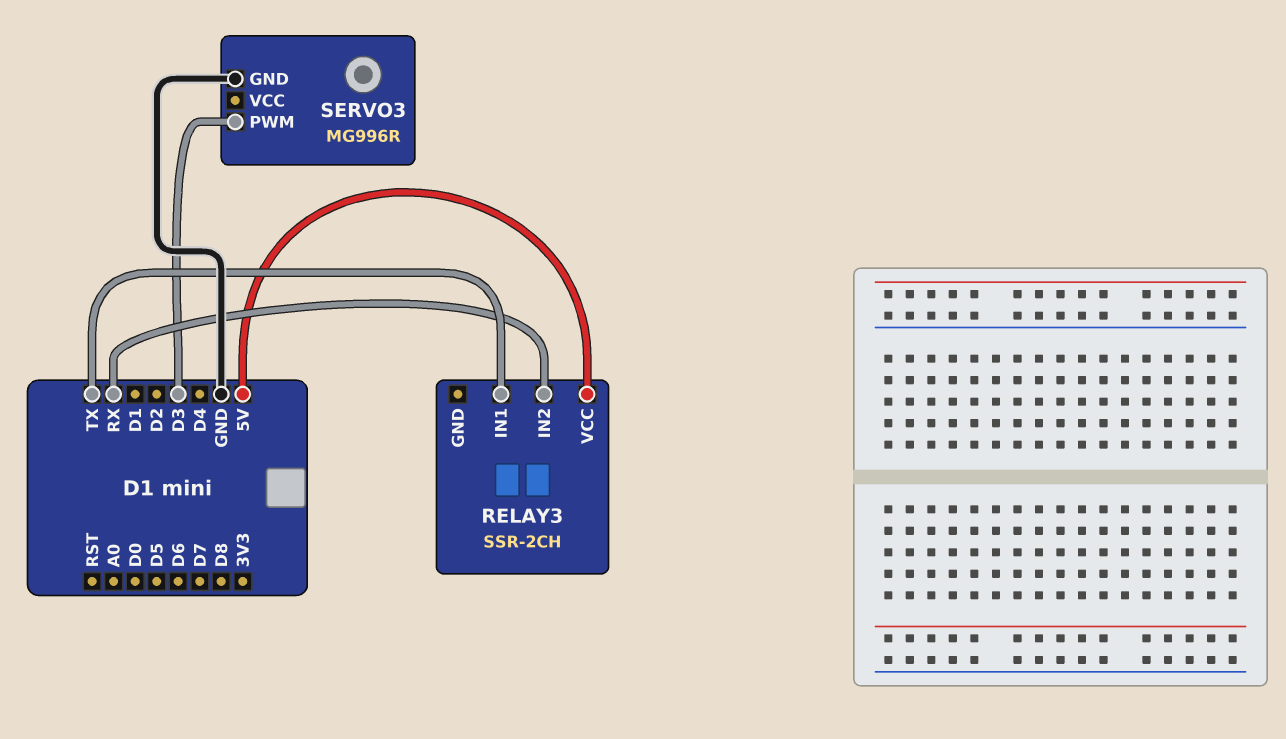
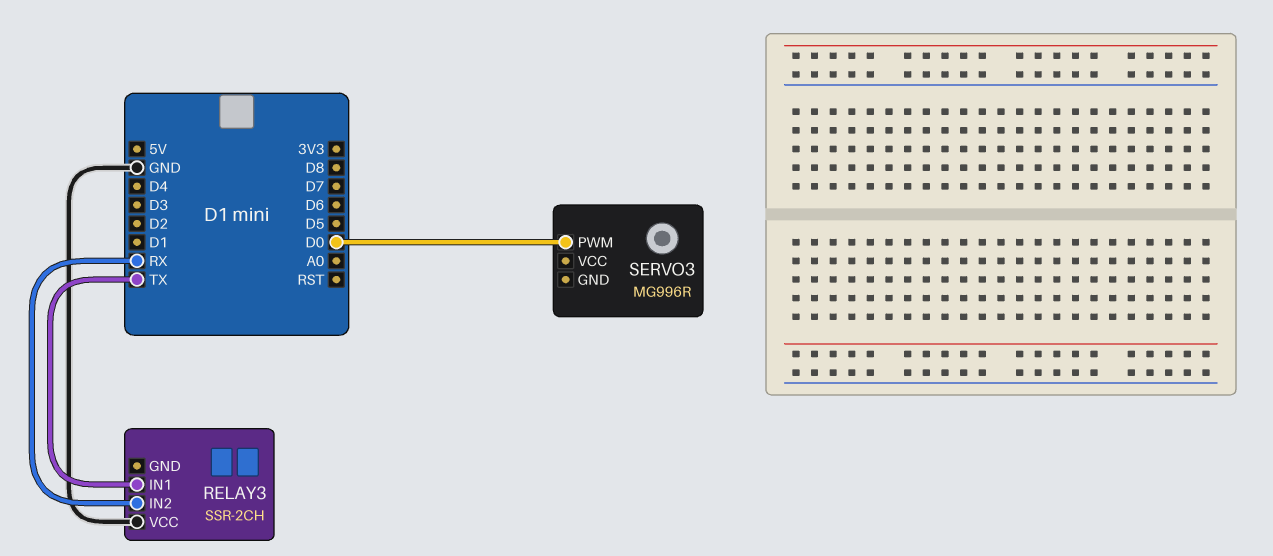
RELAY3 pin VCC: 5V -> GND
SERVO3 pin GND: GND -> none
SERVO3 pin PWM: D3 -> D0

